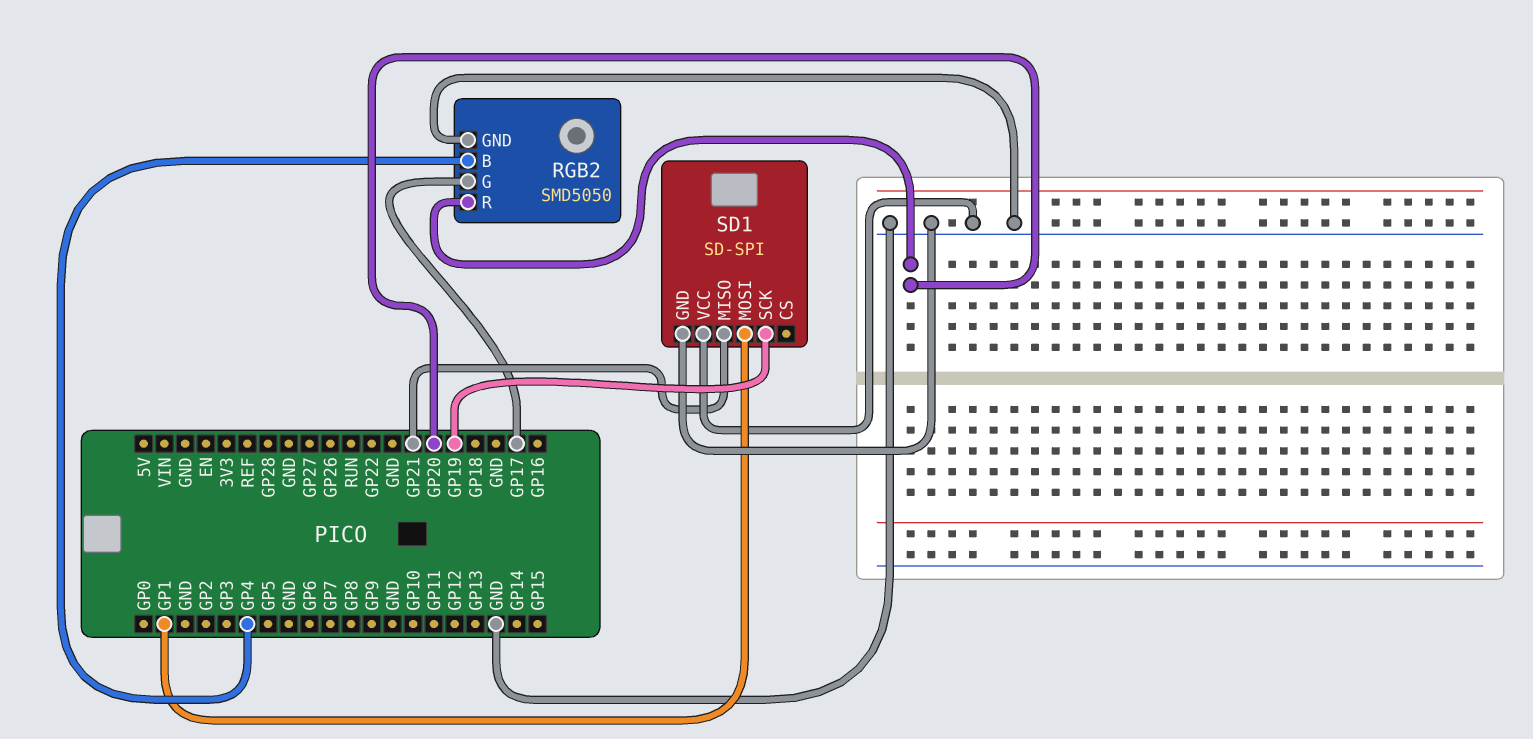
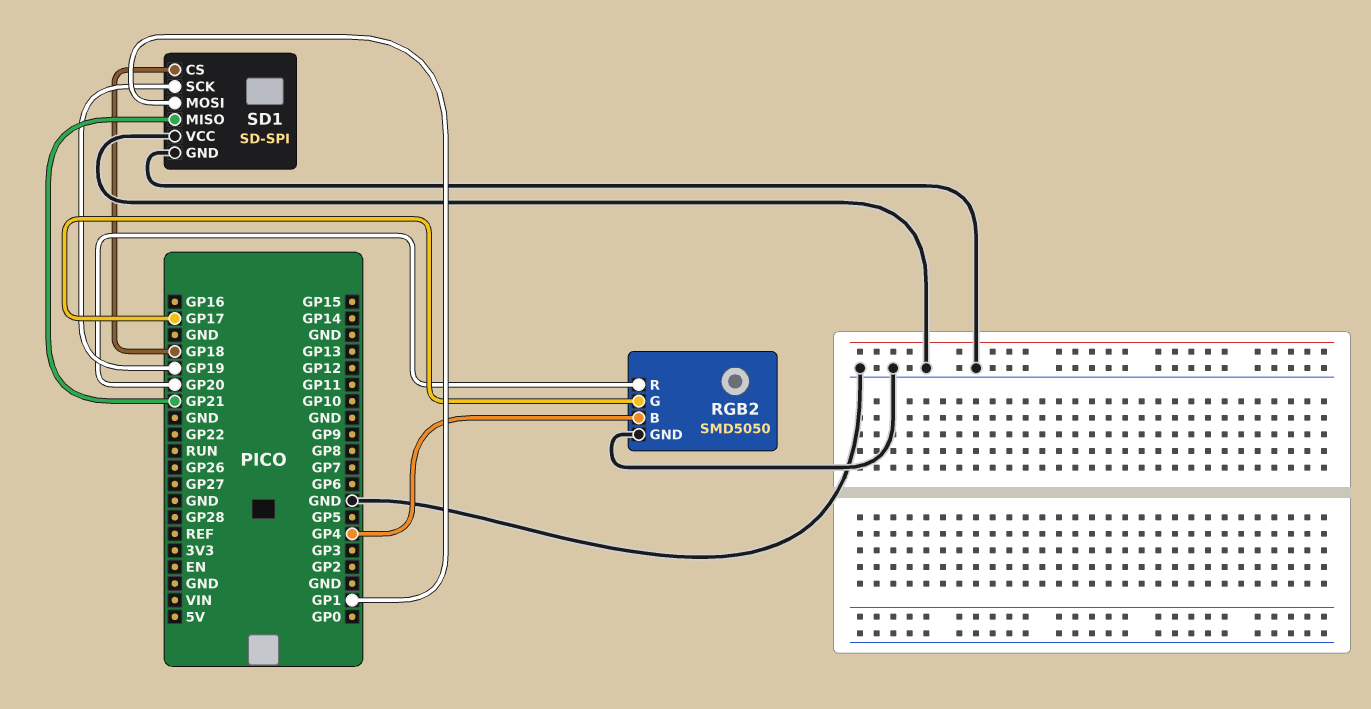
SD1 pin CS: none -> GP18

